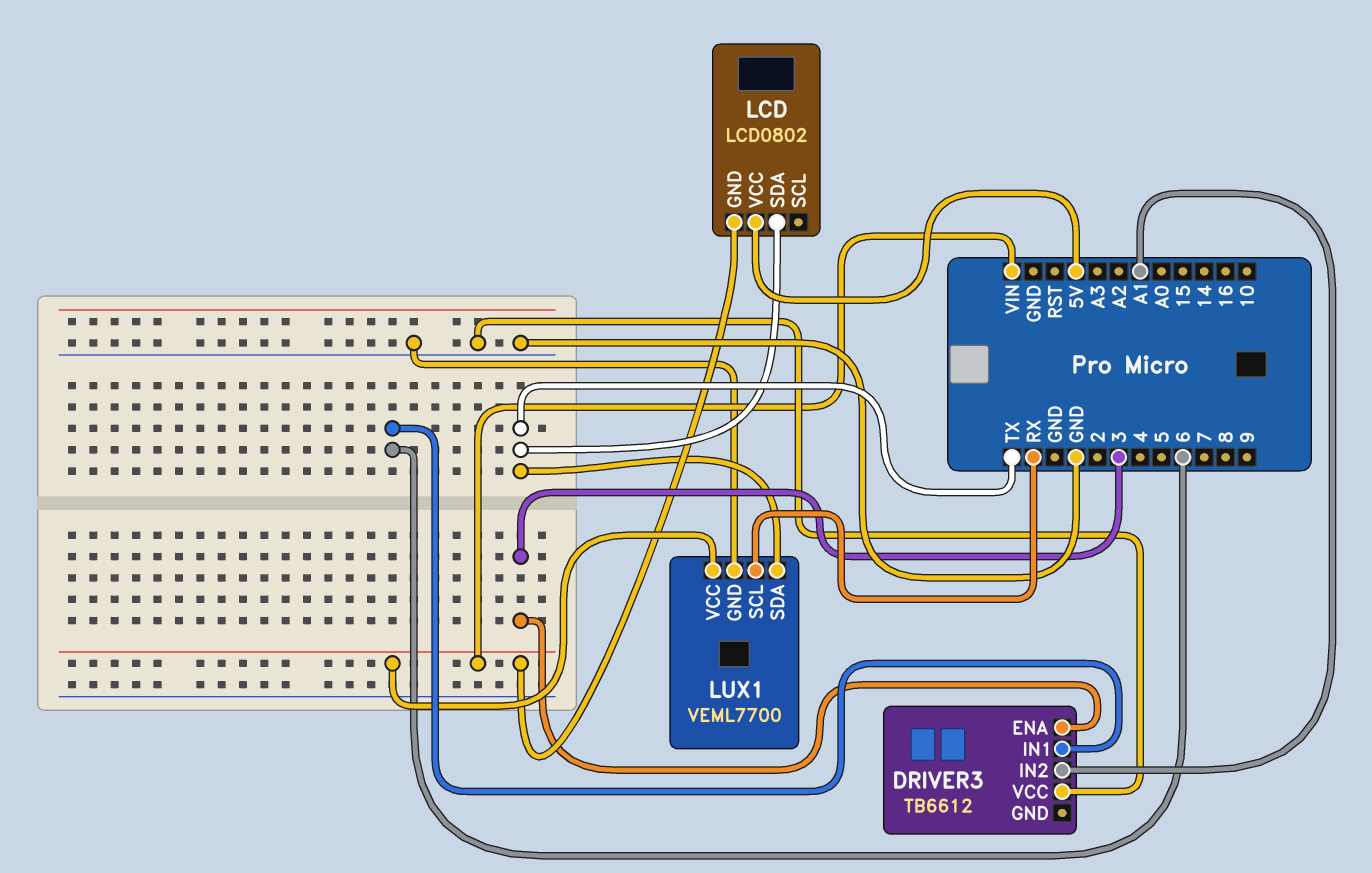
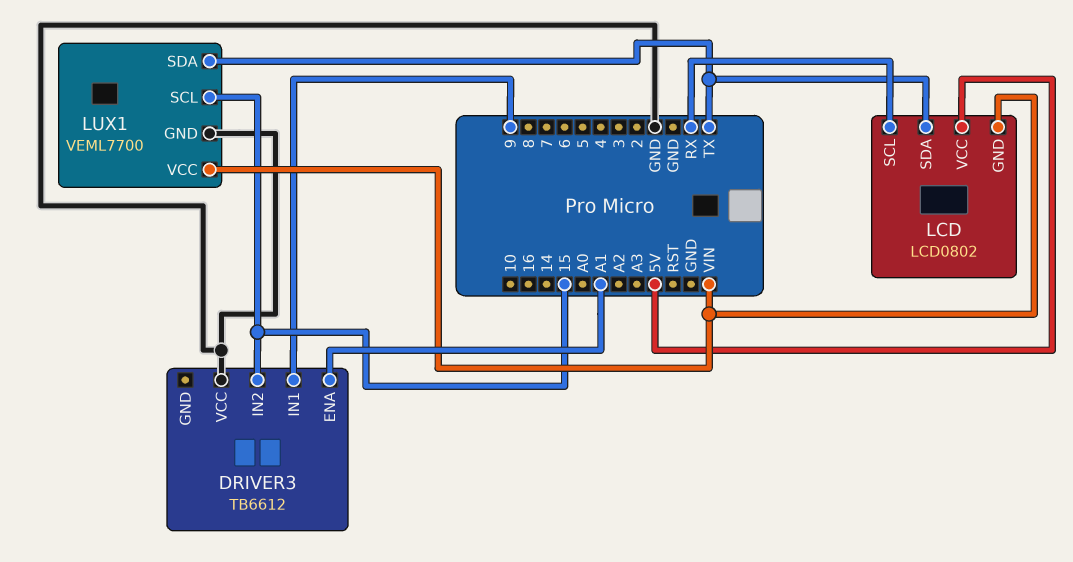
DRIVER3 pin ENA: 3 -> A1
DRIVER3 pin IN1: 6 -> 9
DRIVER3 pin IN2: A1 -> 15
LCD pin SCL: none -> RX
LUX1 pin SCL: RX -> 15

